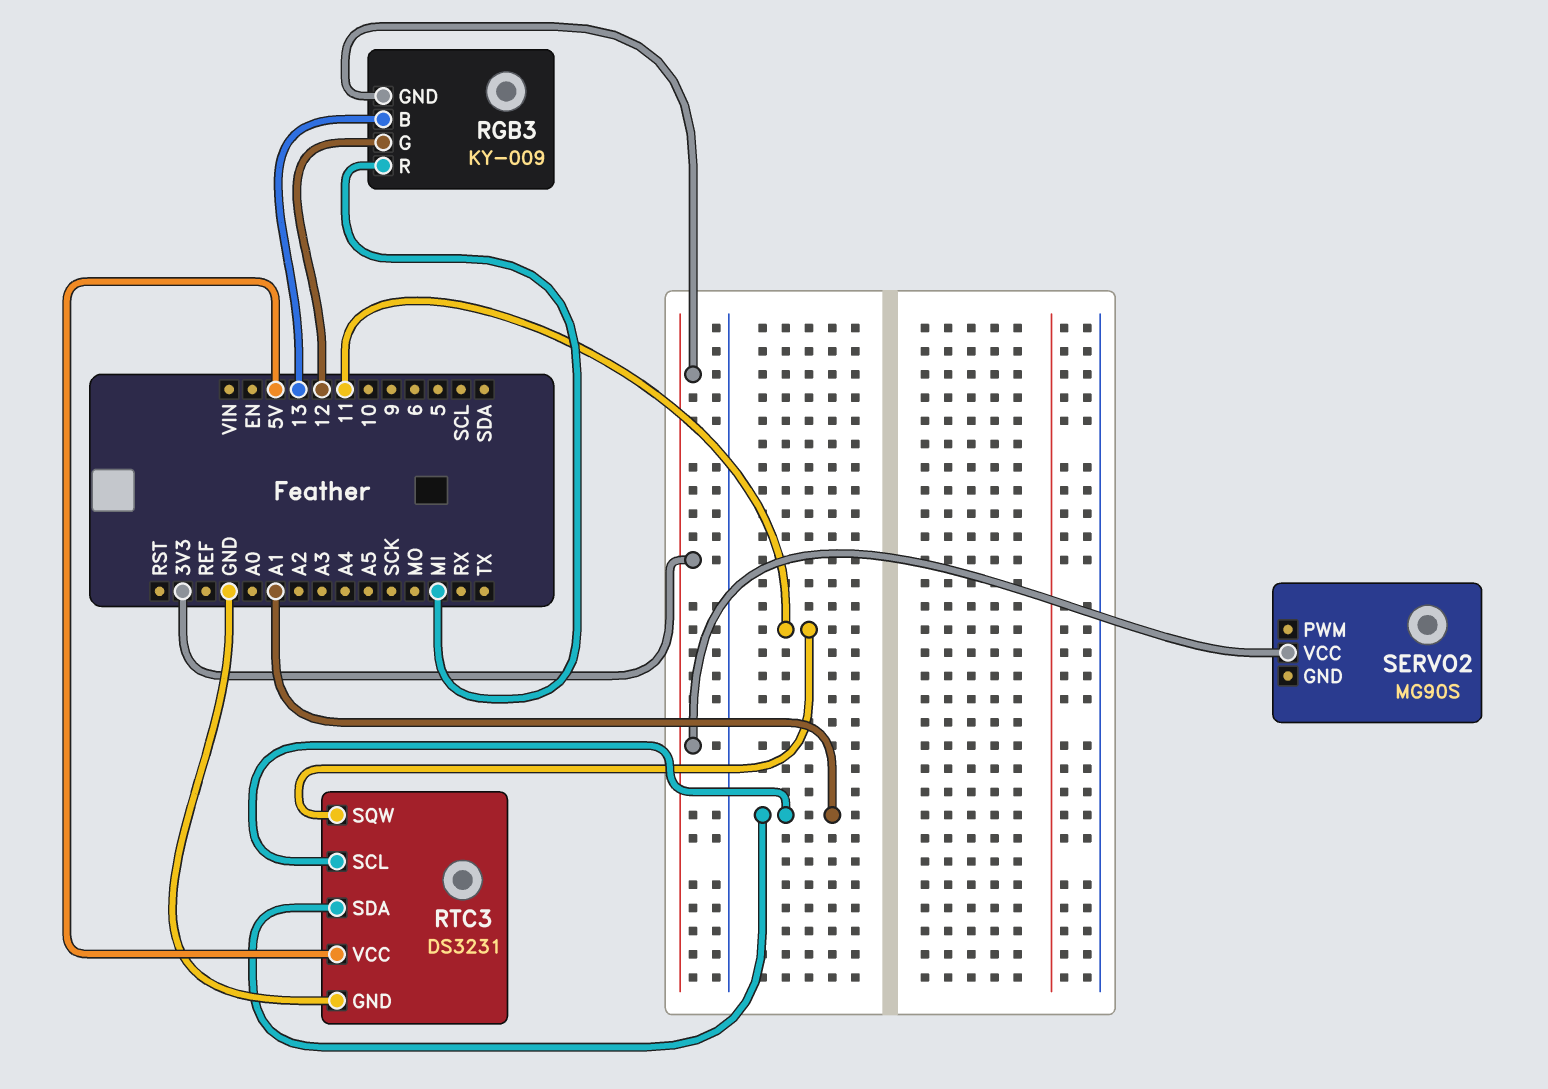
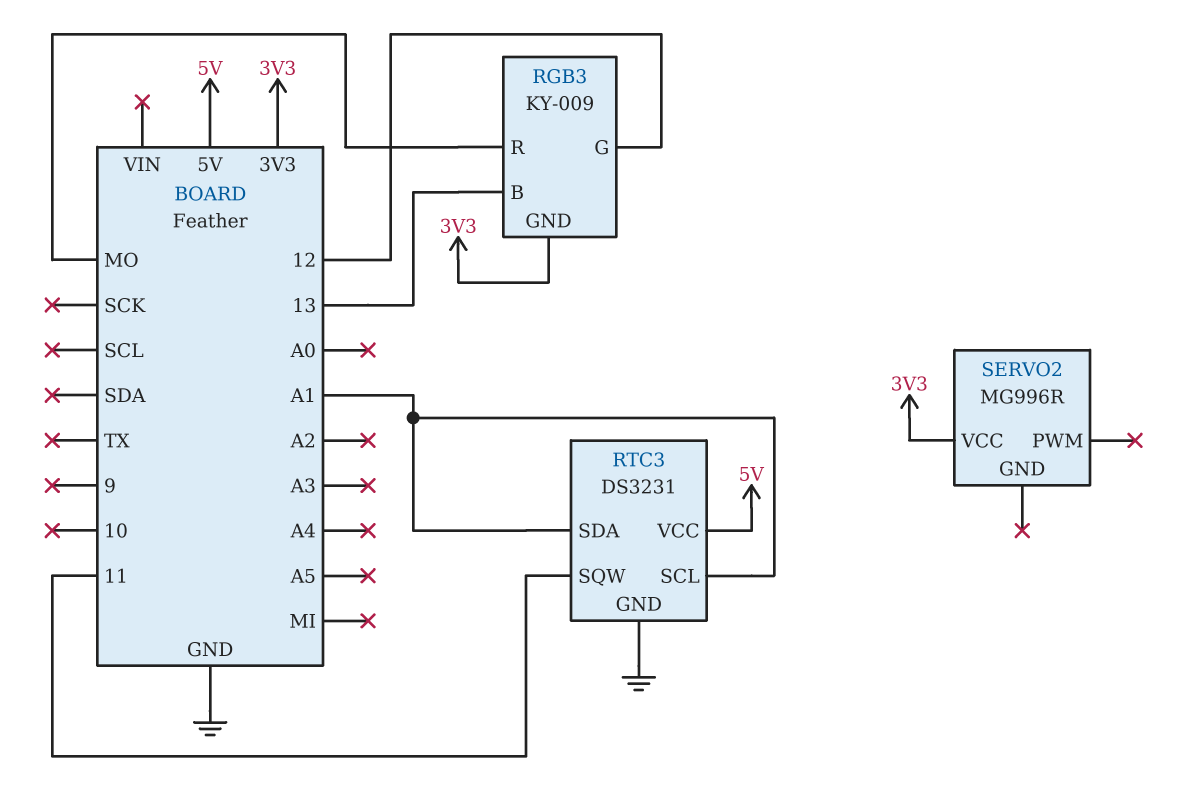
RGB3 pin R: MI -> MO
SERVO2: MG90S -> MG996R

